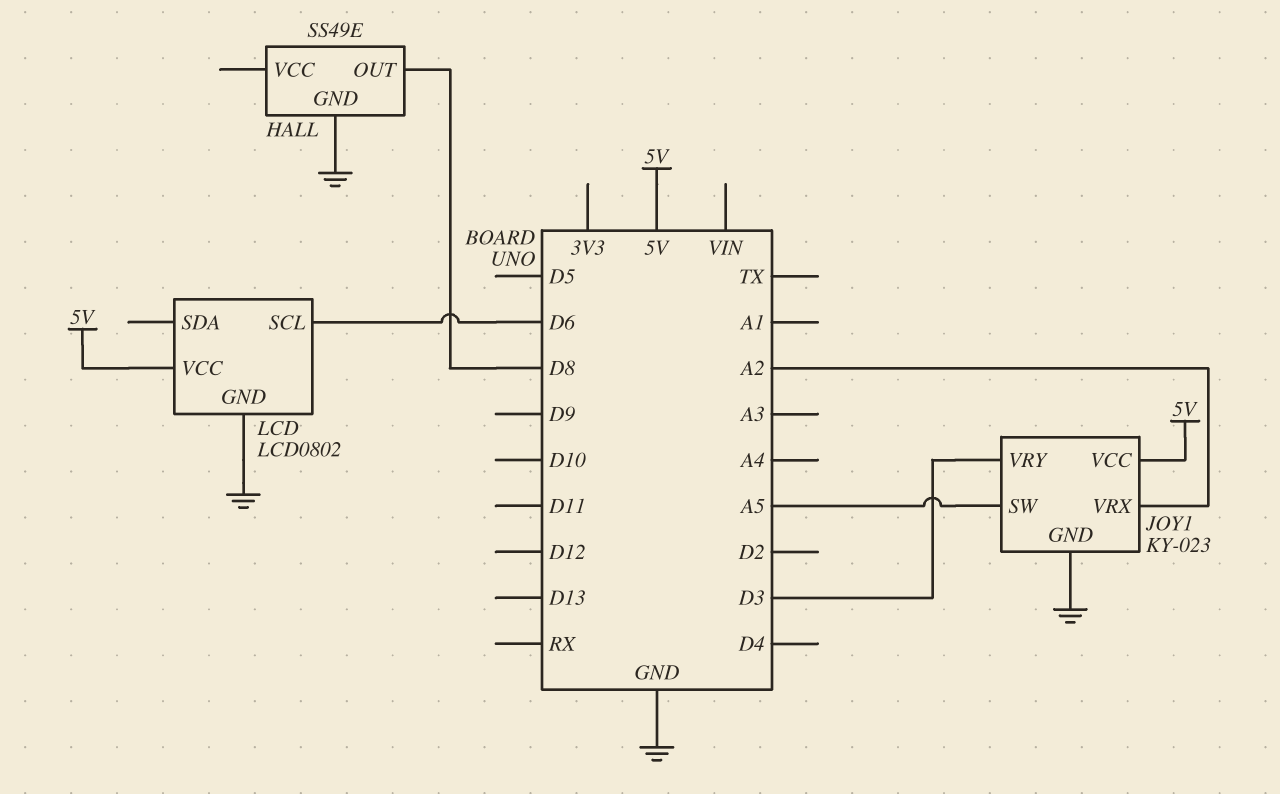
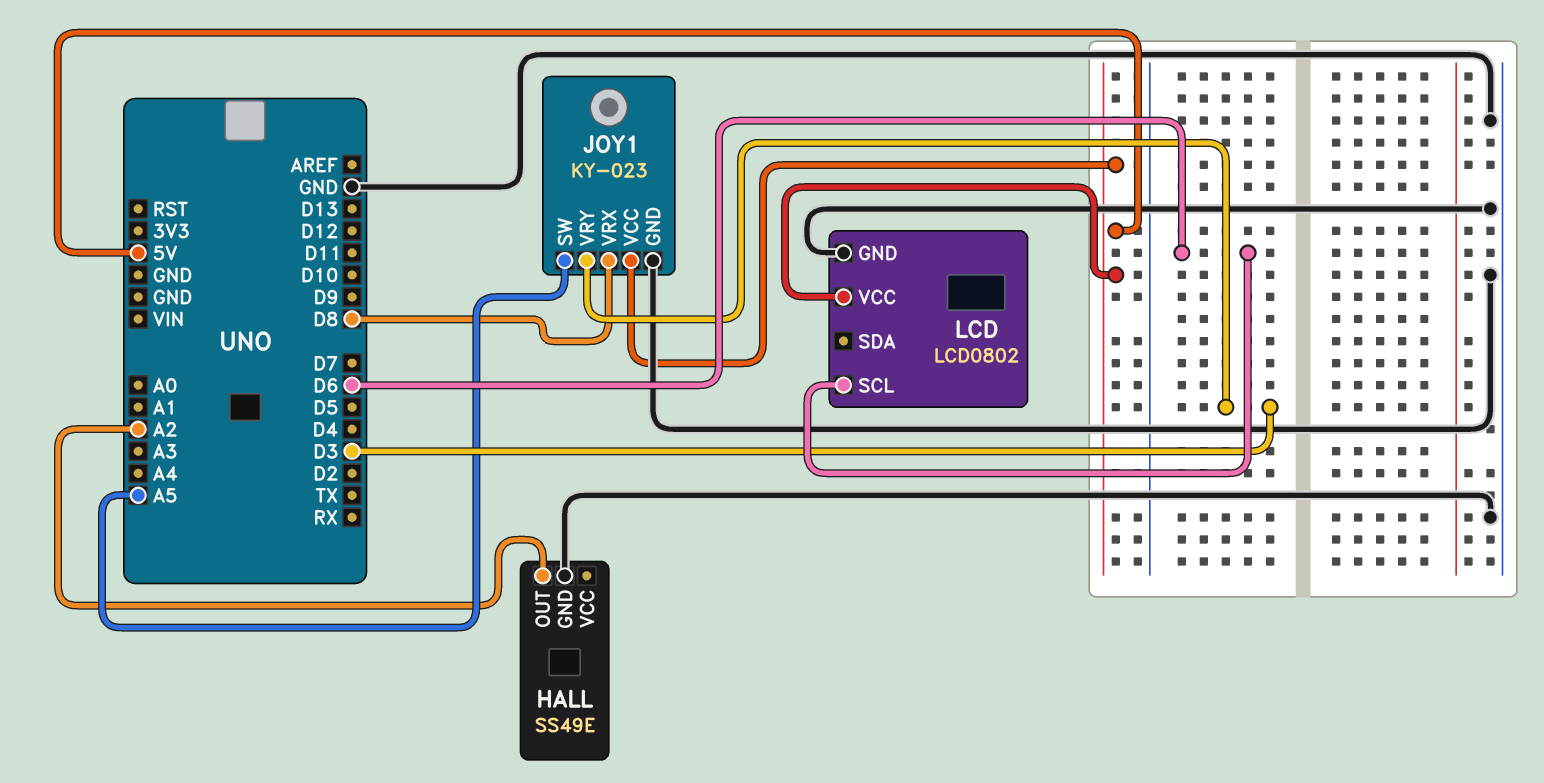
HALL pin OUT: D8 -> A2
JOY1 pin VRX: A2 -> D8

